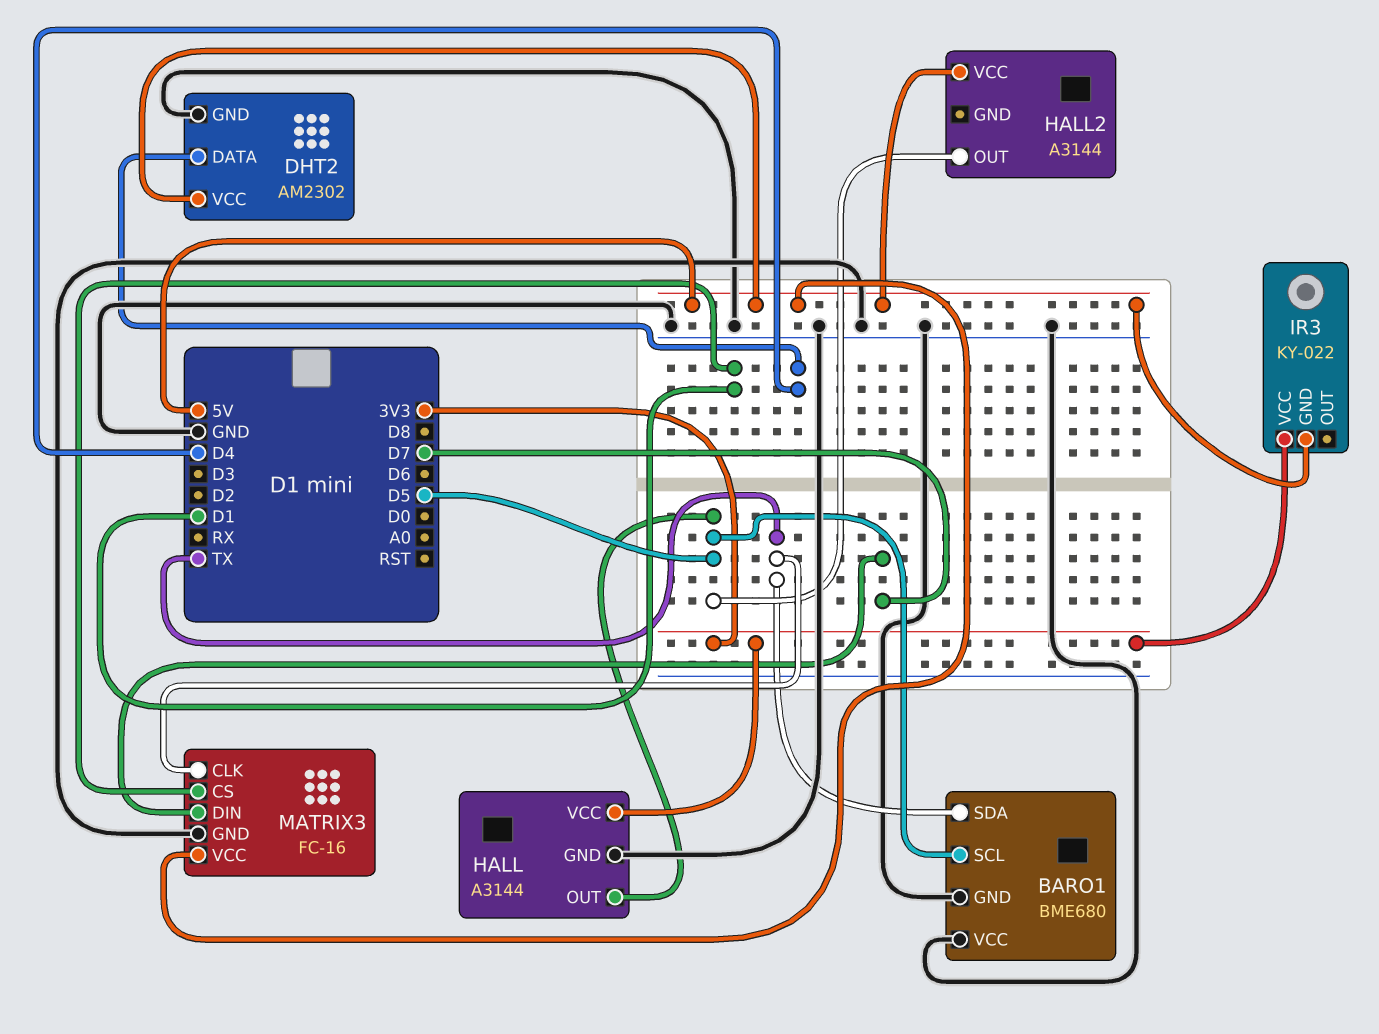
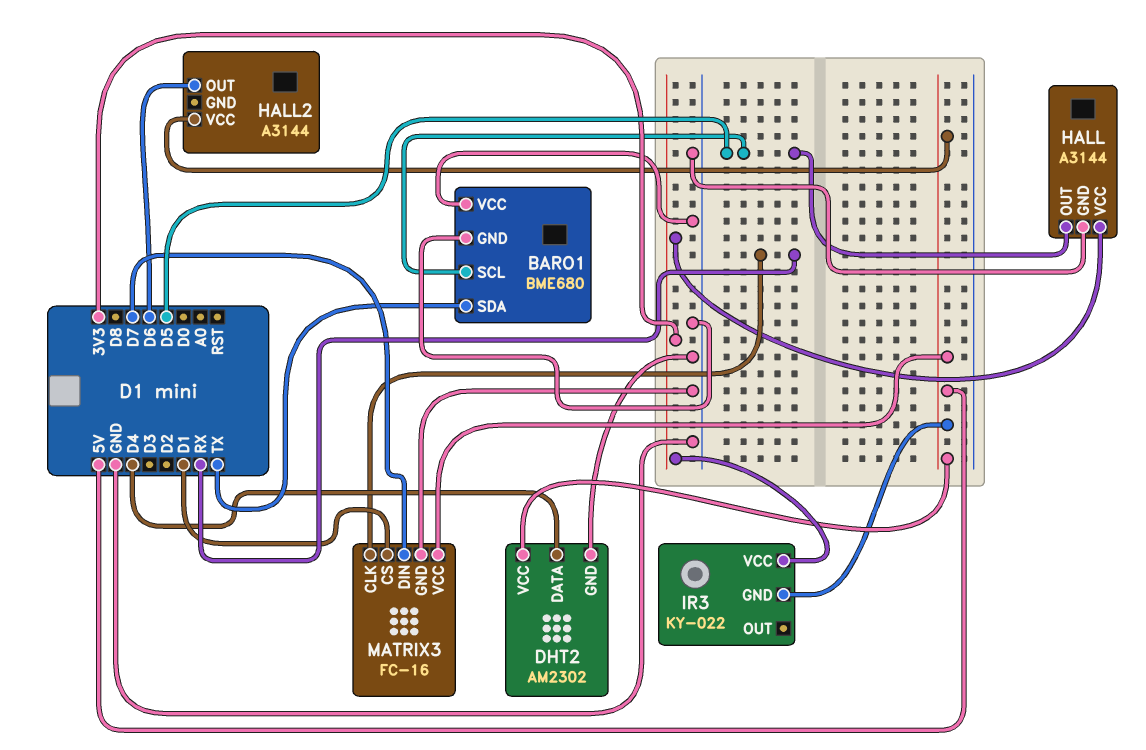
HALL2 pin OUT: D5 -> D6
MATRIX3 pin CLK: TX -> RX

